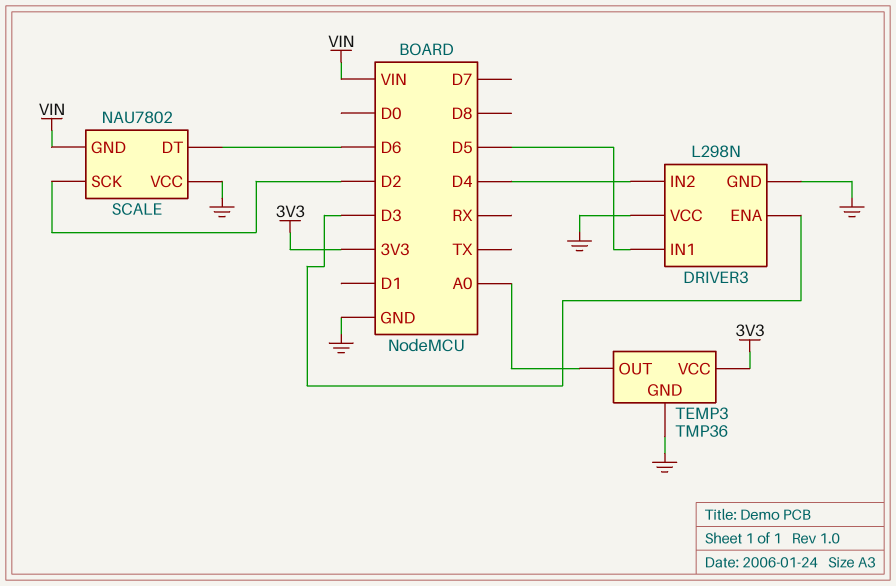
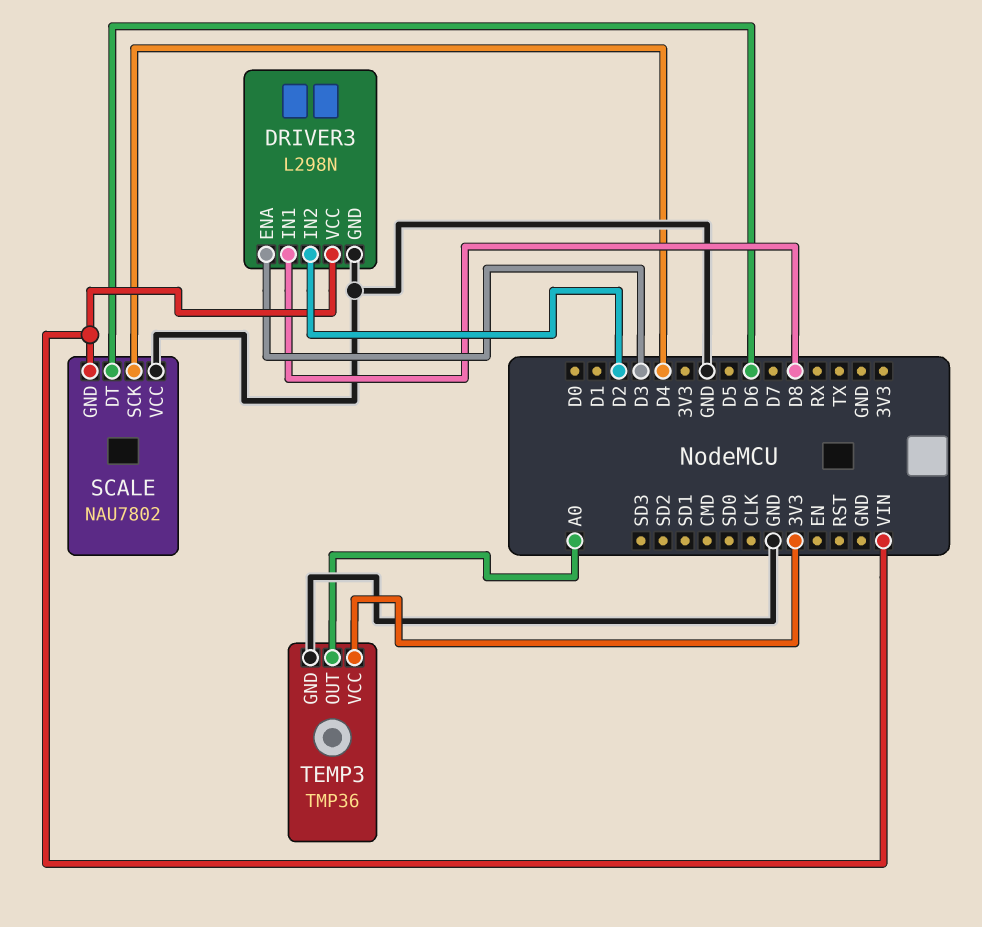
DRIVER3 pin IN1: D5 -> D8
DRIVER3 pin IN2: D4 -> D2
DRIVER3 pin VCC: GND -> VIN
SCALE pin SCK: D2 -> D4

